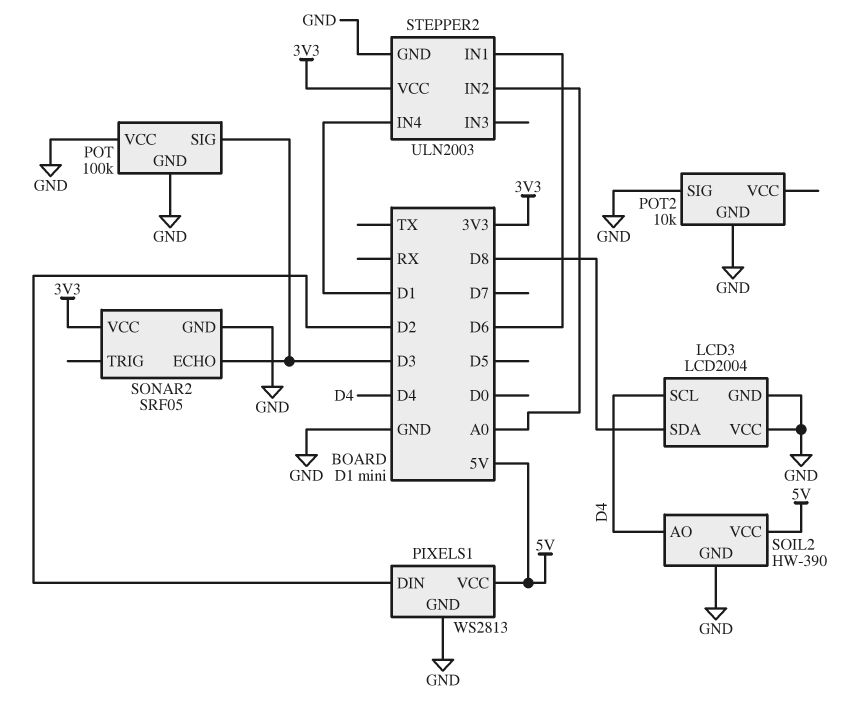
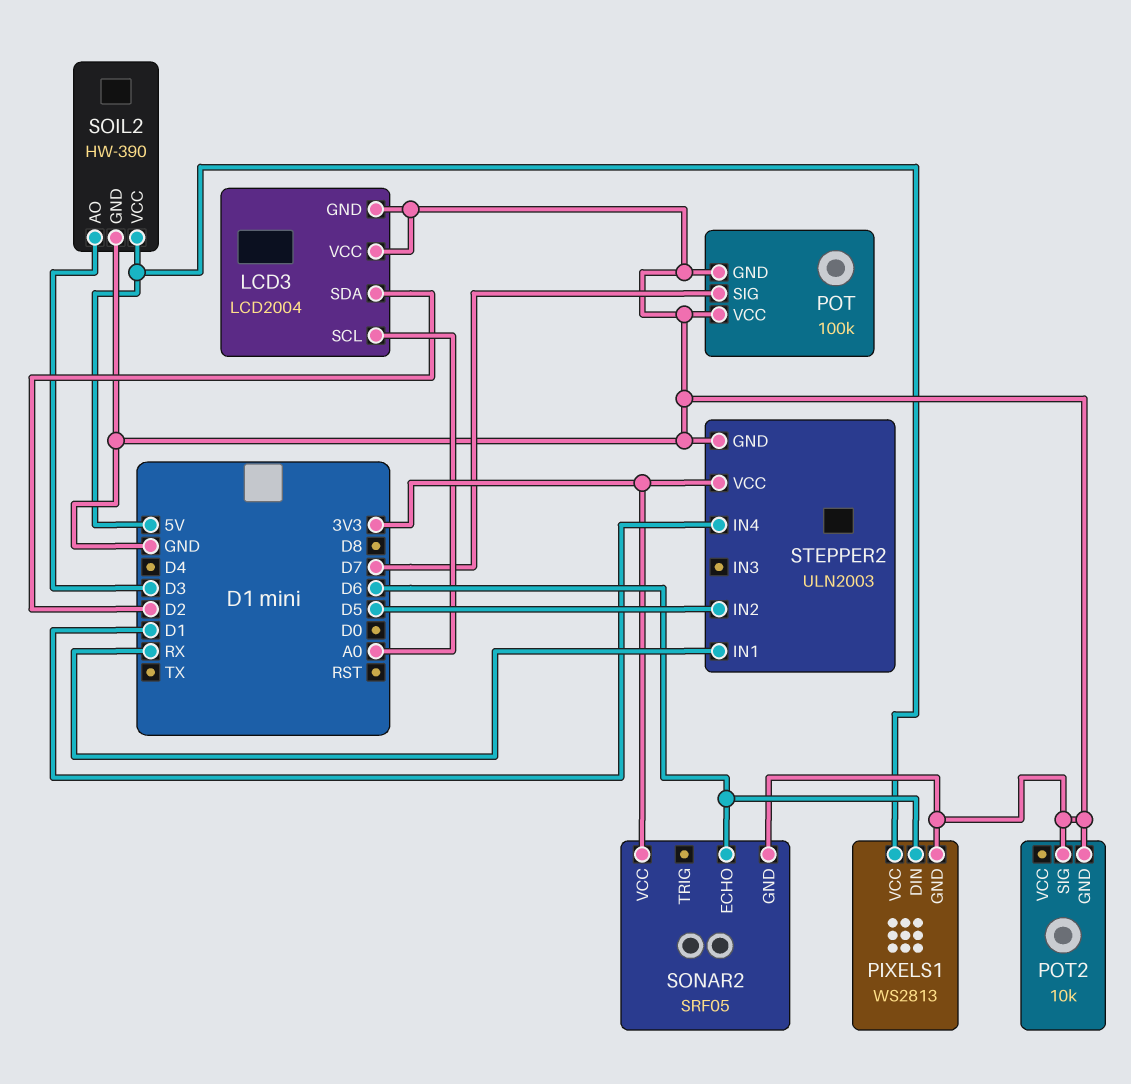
LCD3 pin SCL: D4 -> A0
LCD3 pin SDA: D8 -> D2
PIXELS1 pin DIN: D2 -> D6
POT pin SIG: D3 -> D7
SOIL2 pin AO: D4 -> D3
SONAR2 pin ECHO: D3 -> D6
STEPPER2 pin IN1: D6 -> RX
STEPPER2 pin IN2: A0 -> D5

